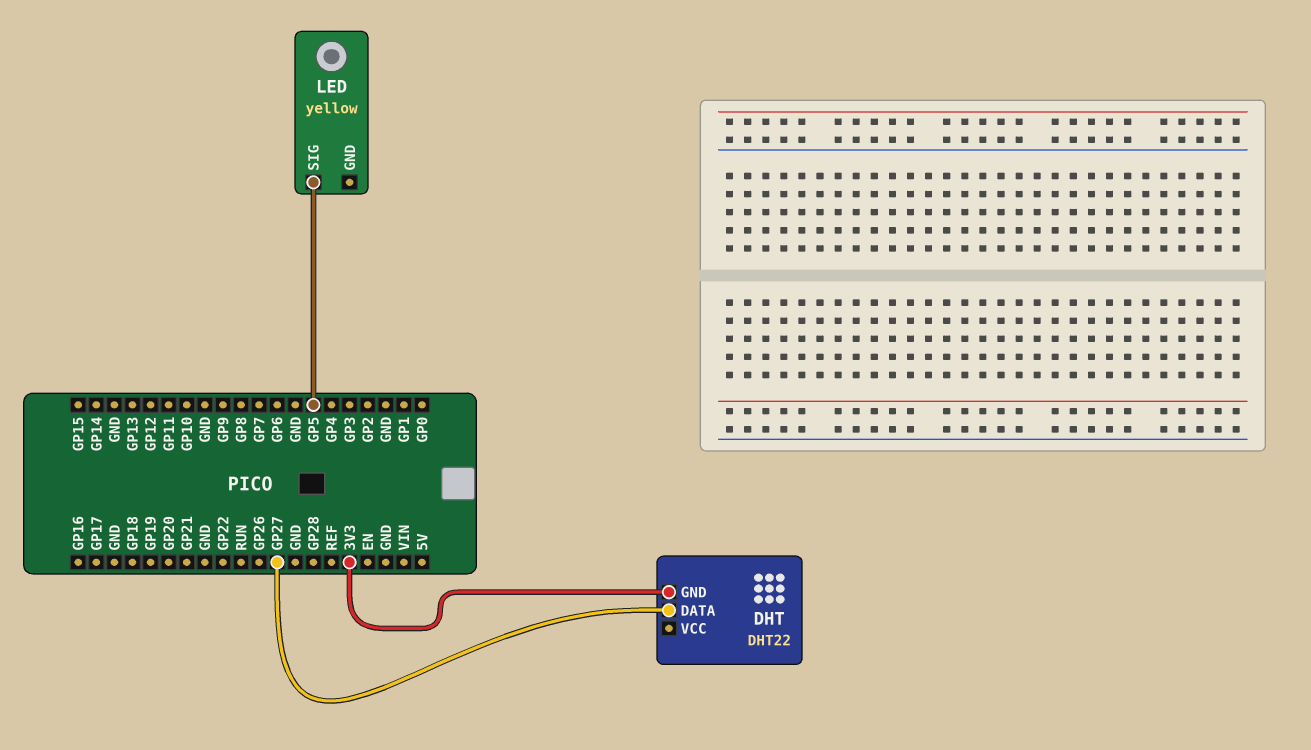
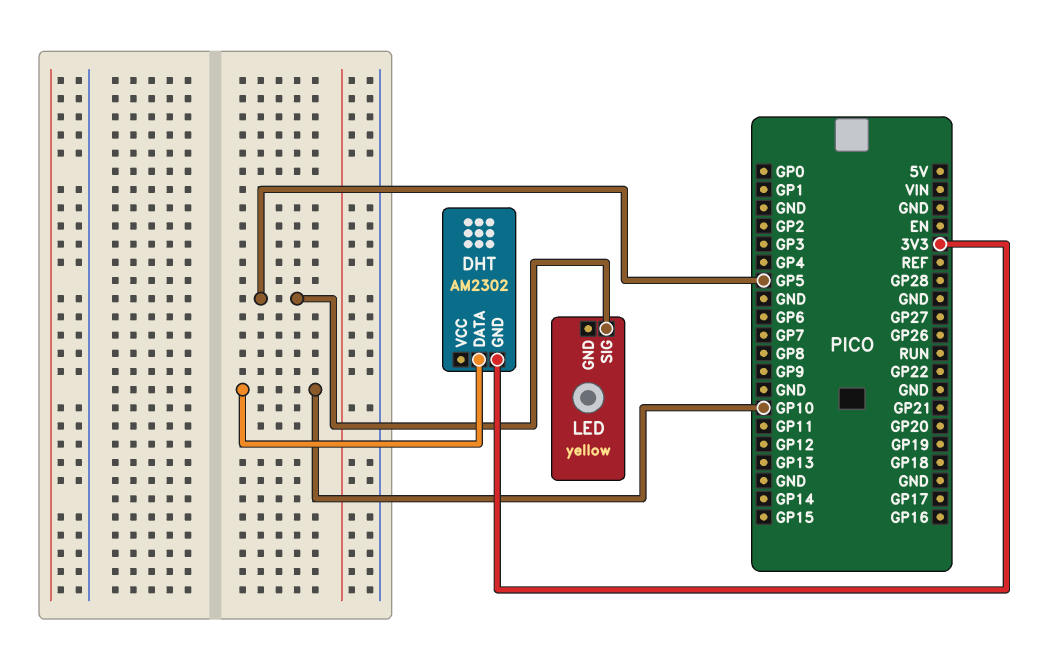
DHT: DHT22 -> AM2302
DHT pin DATA: GP27 -> GP10

